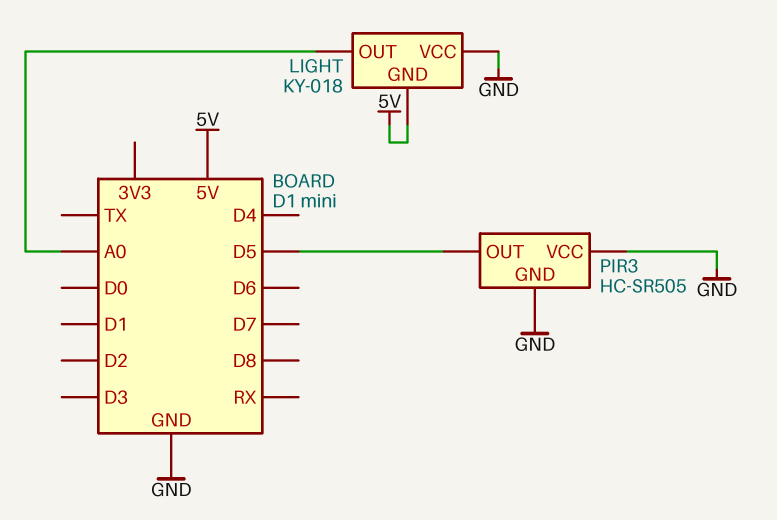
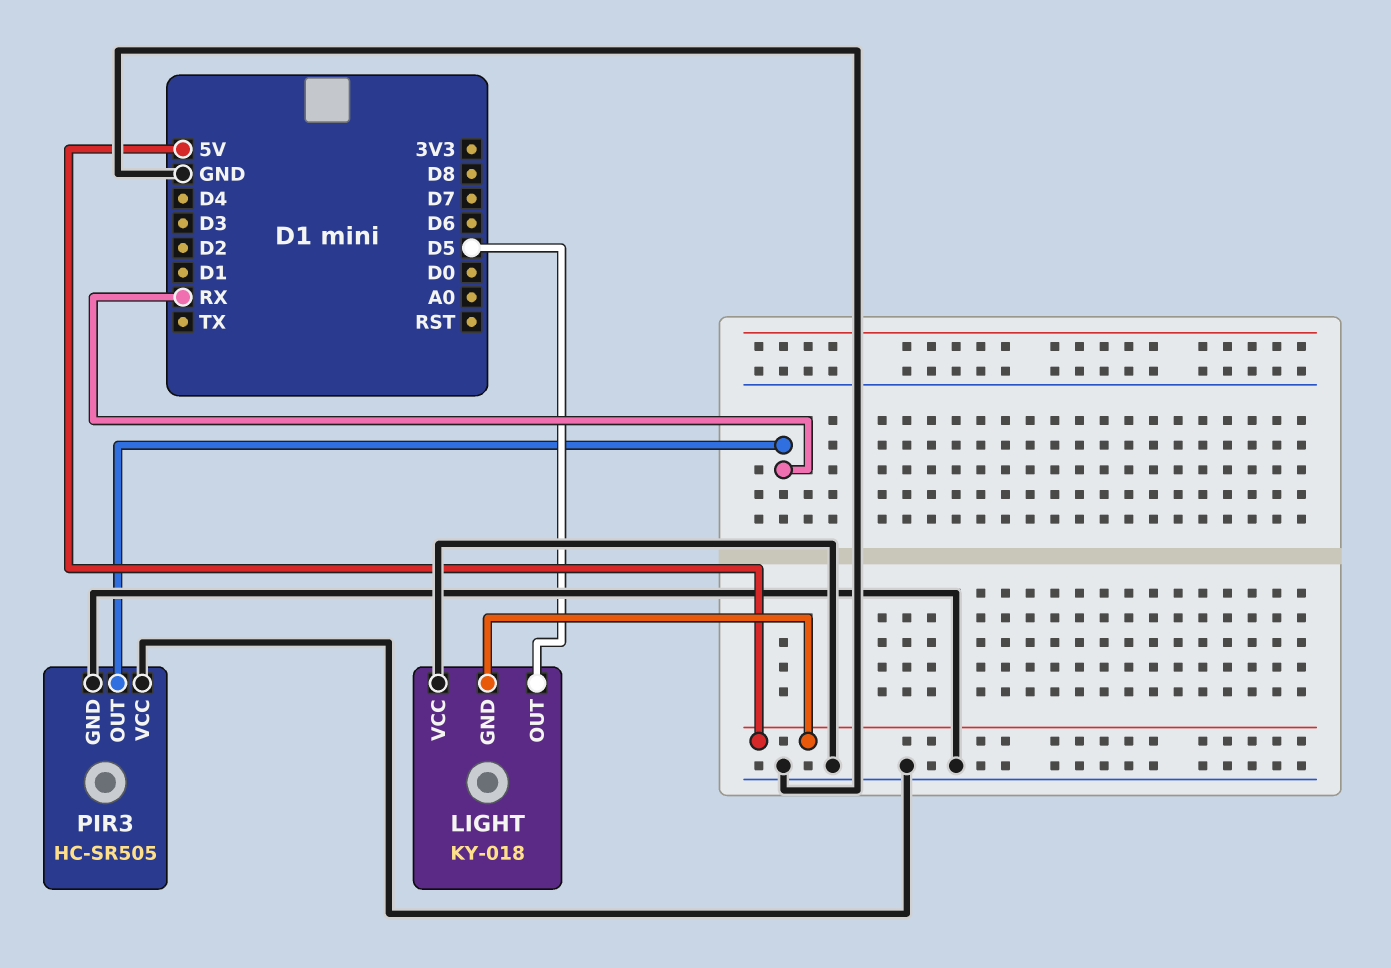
LIGHT pin OUT: A0 -> D5
PIR3 pin OUT: D5 -> RX

